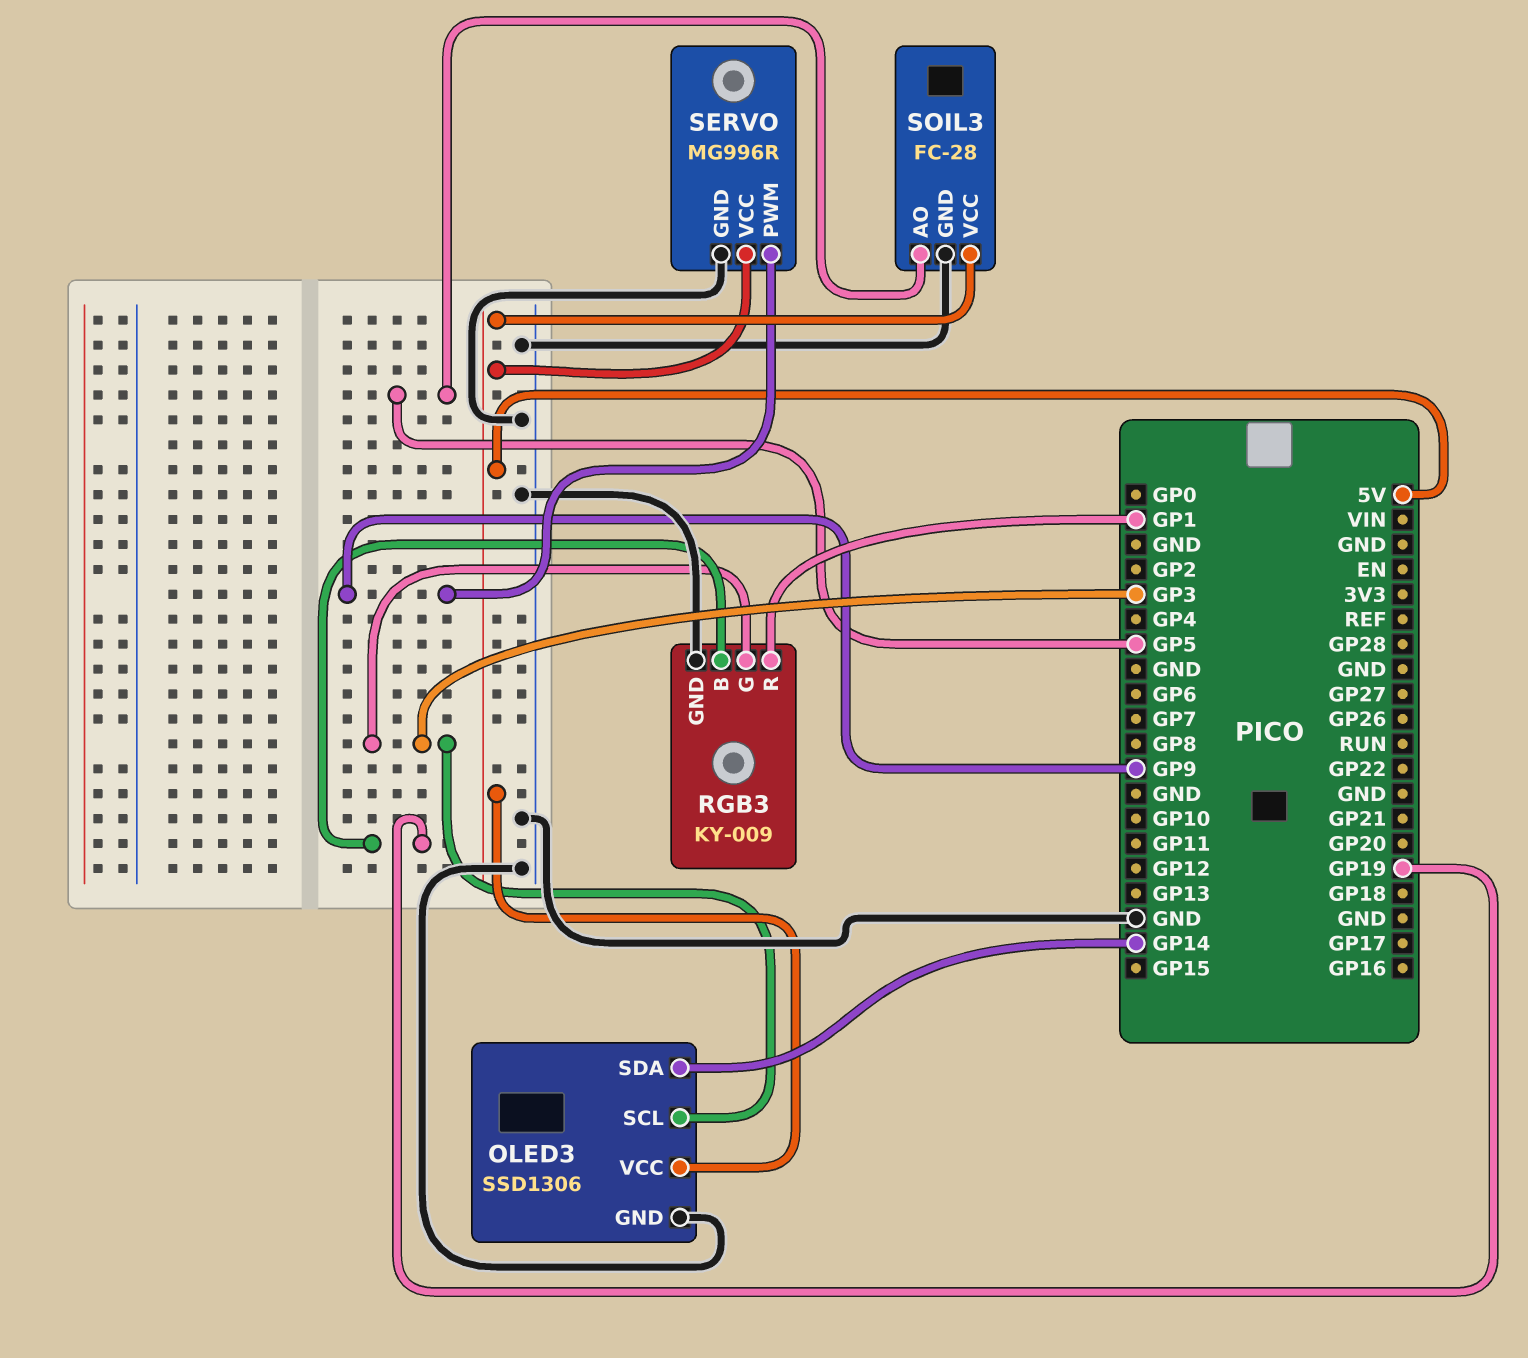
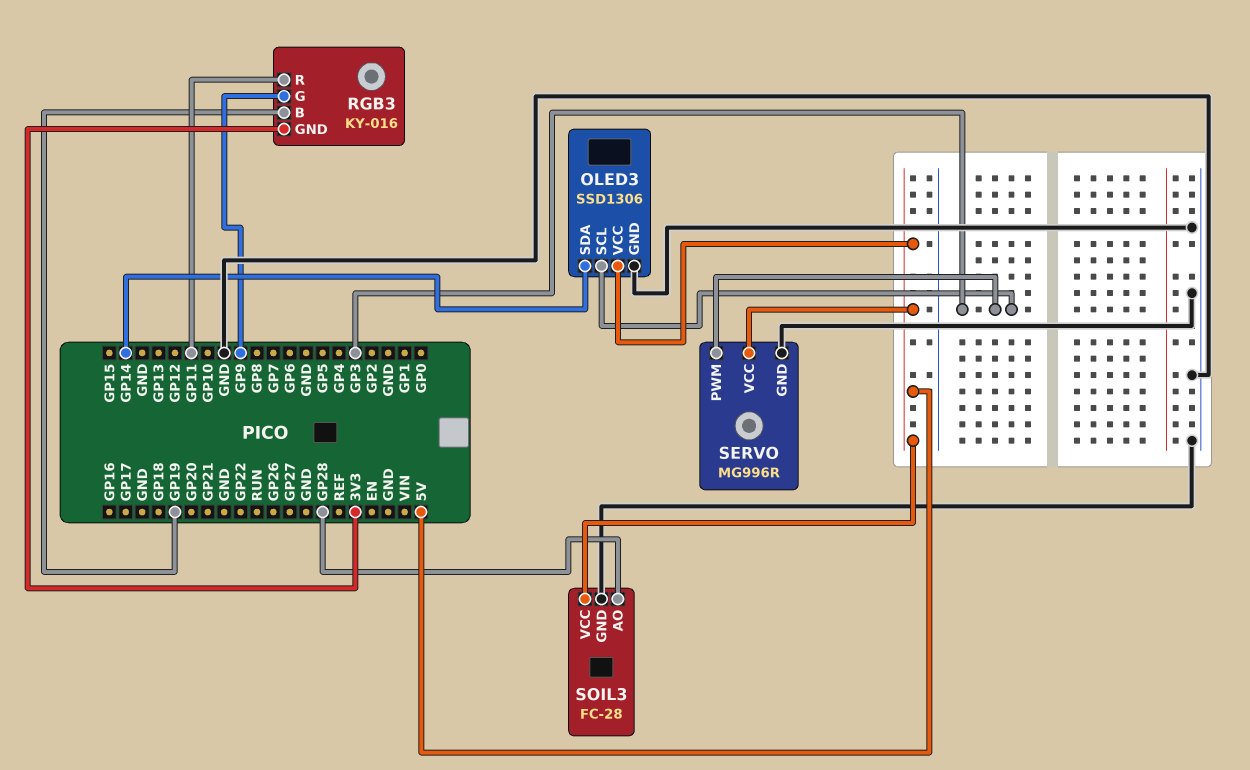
RGB3: KY-009 -> KY-016
RGB3 pin G: GP3 -> GP9
RGB3 pin GND: GND -> 3V3
RGB3 pin R: GP1 -> GP11
SERVO pin PWM: GP9 -> GP3
SOIL3 pin AO: GP5 -> GP28

